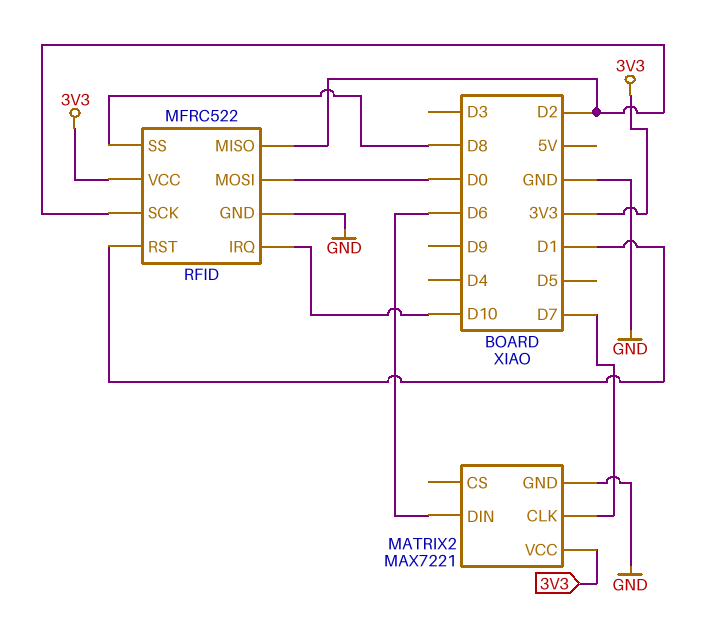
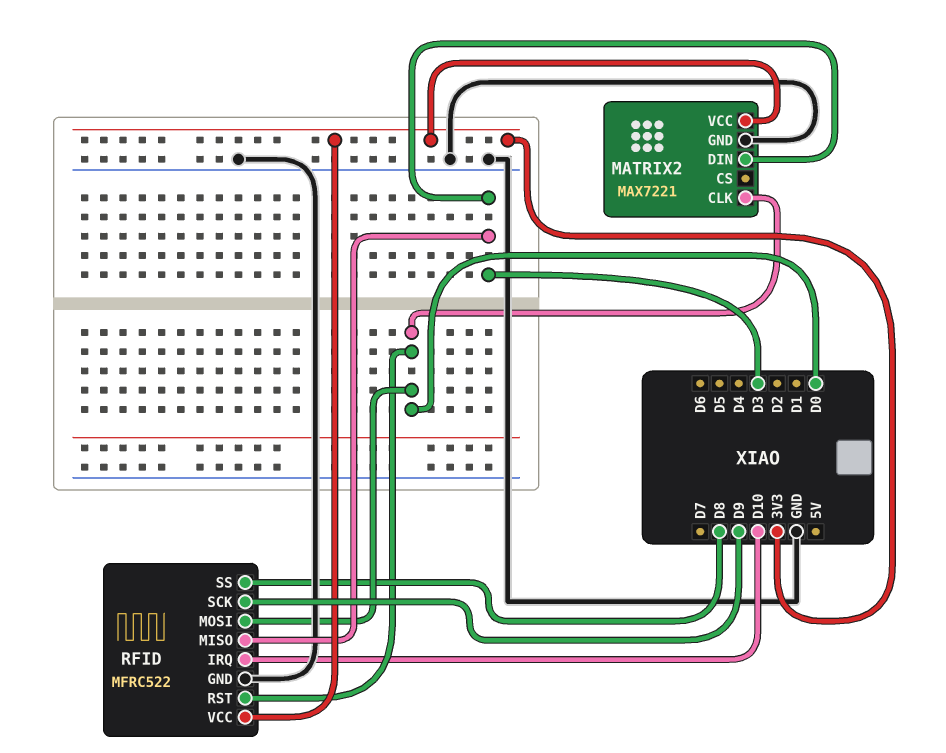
MATRIX2 pin CLK: D7 -> D0
MATRIX2 pin DIN: D6 -> D3
RFID pin MISO: D2 -> D3
RFID pin RST: D1 -> D0
RFID pin SCK: D2 -> D9

